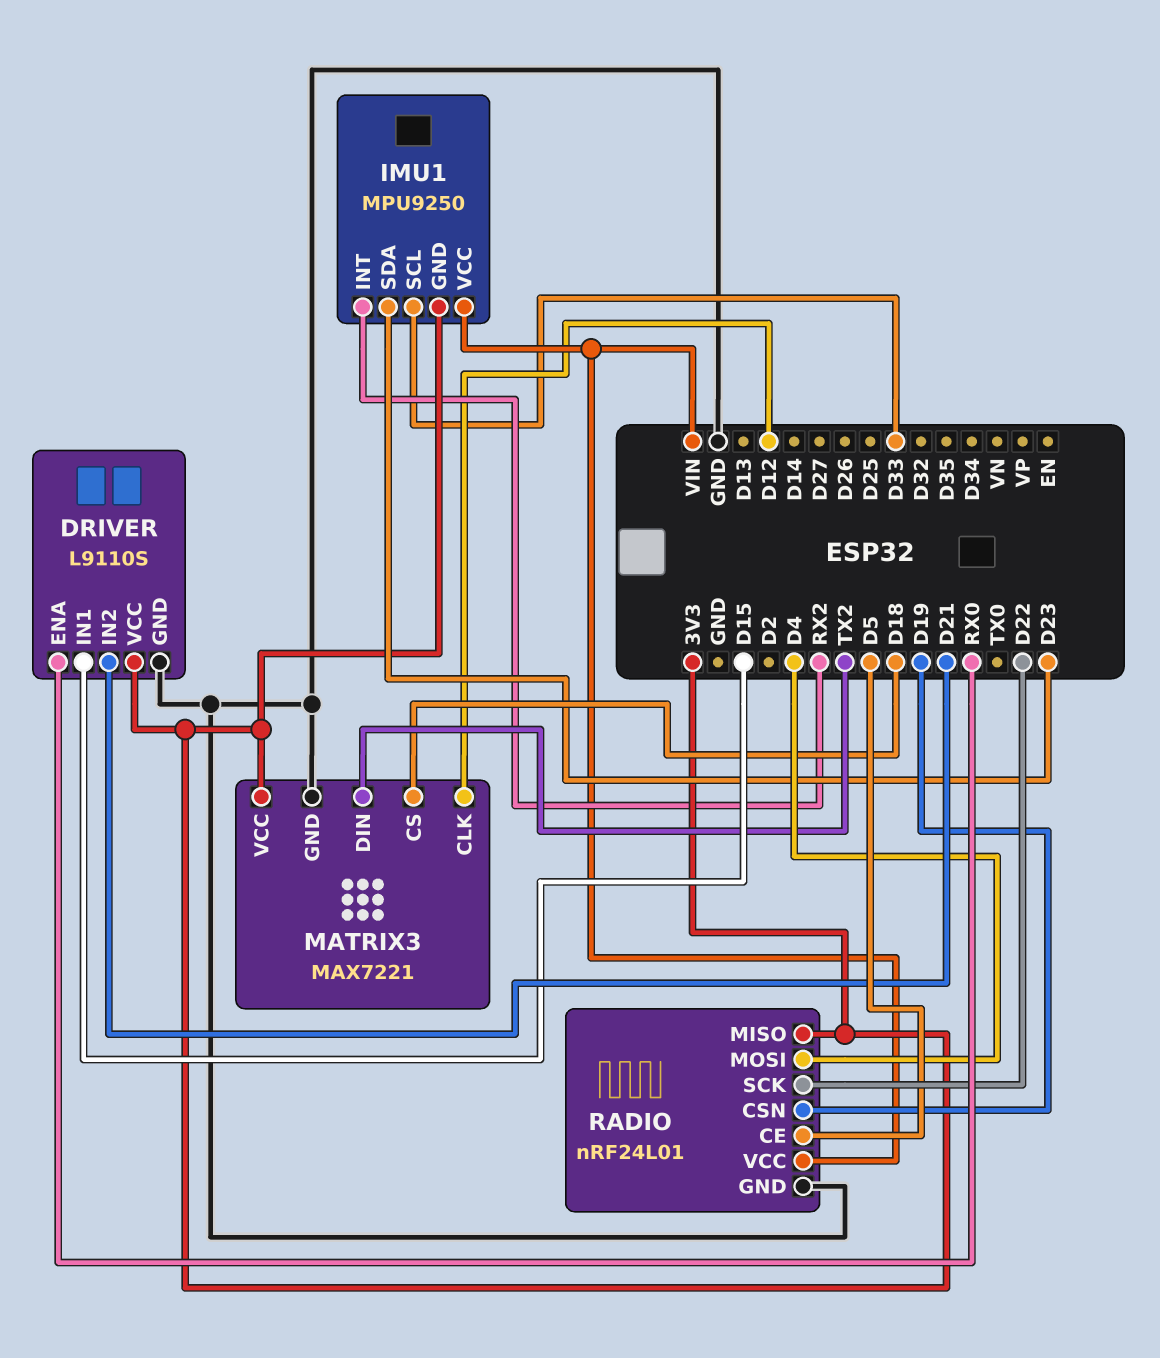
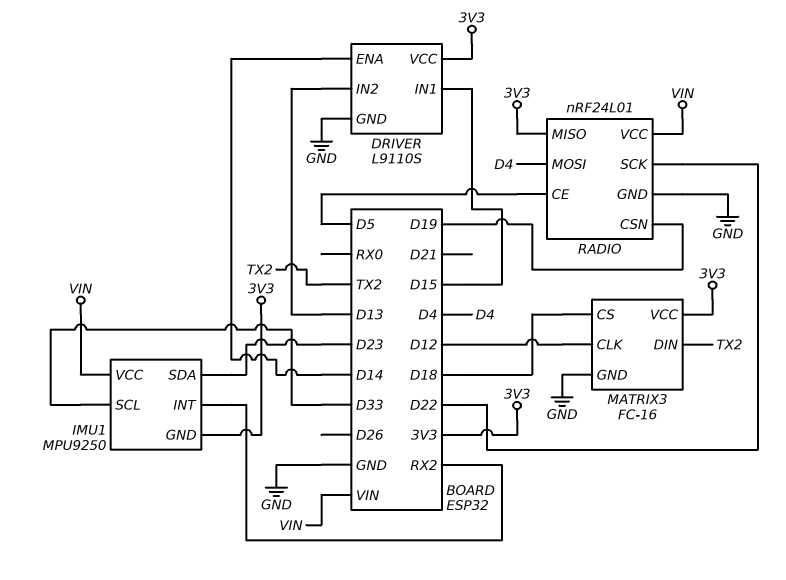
DRIVER pin ENA: RX0 -> D14
DRIVER pin IN2: D21 -> D13
MATRIX3: MAX7221 -> FC-16

